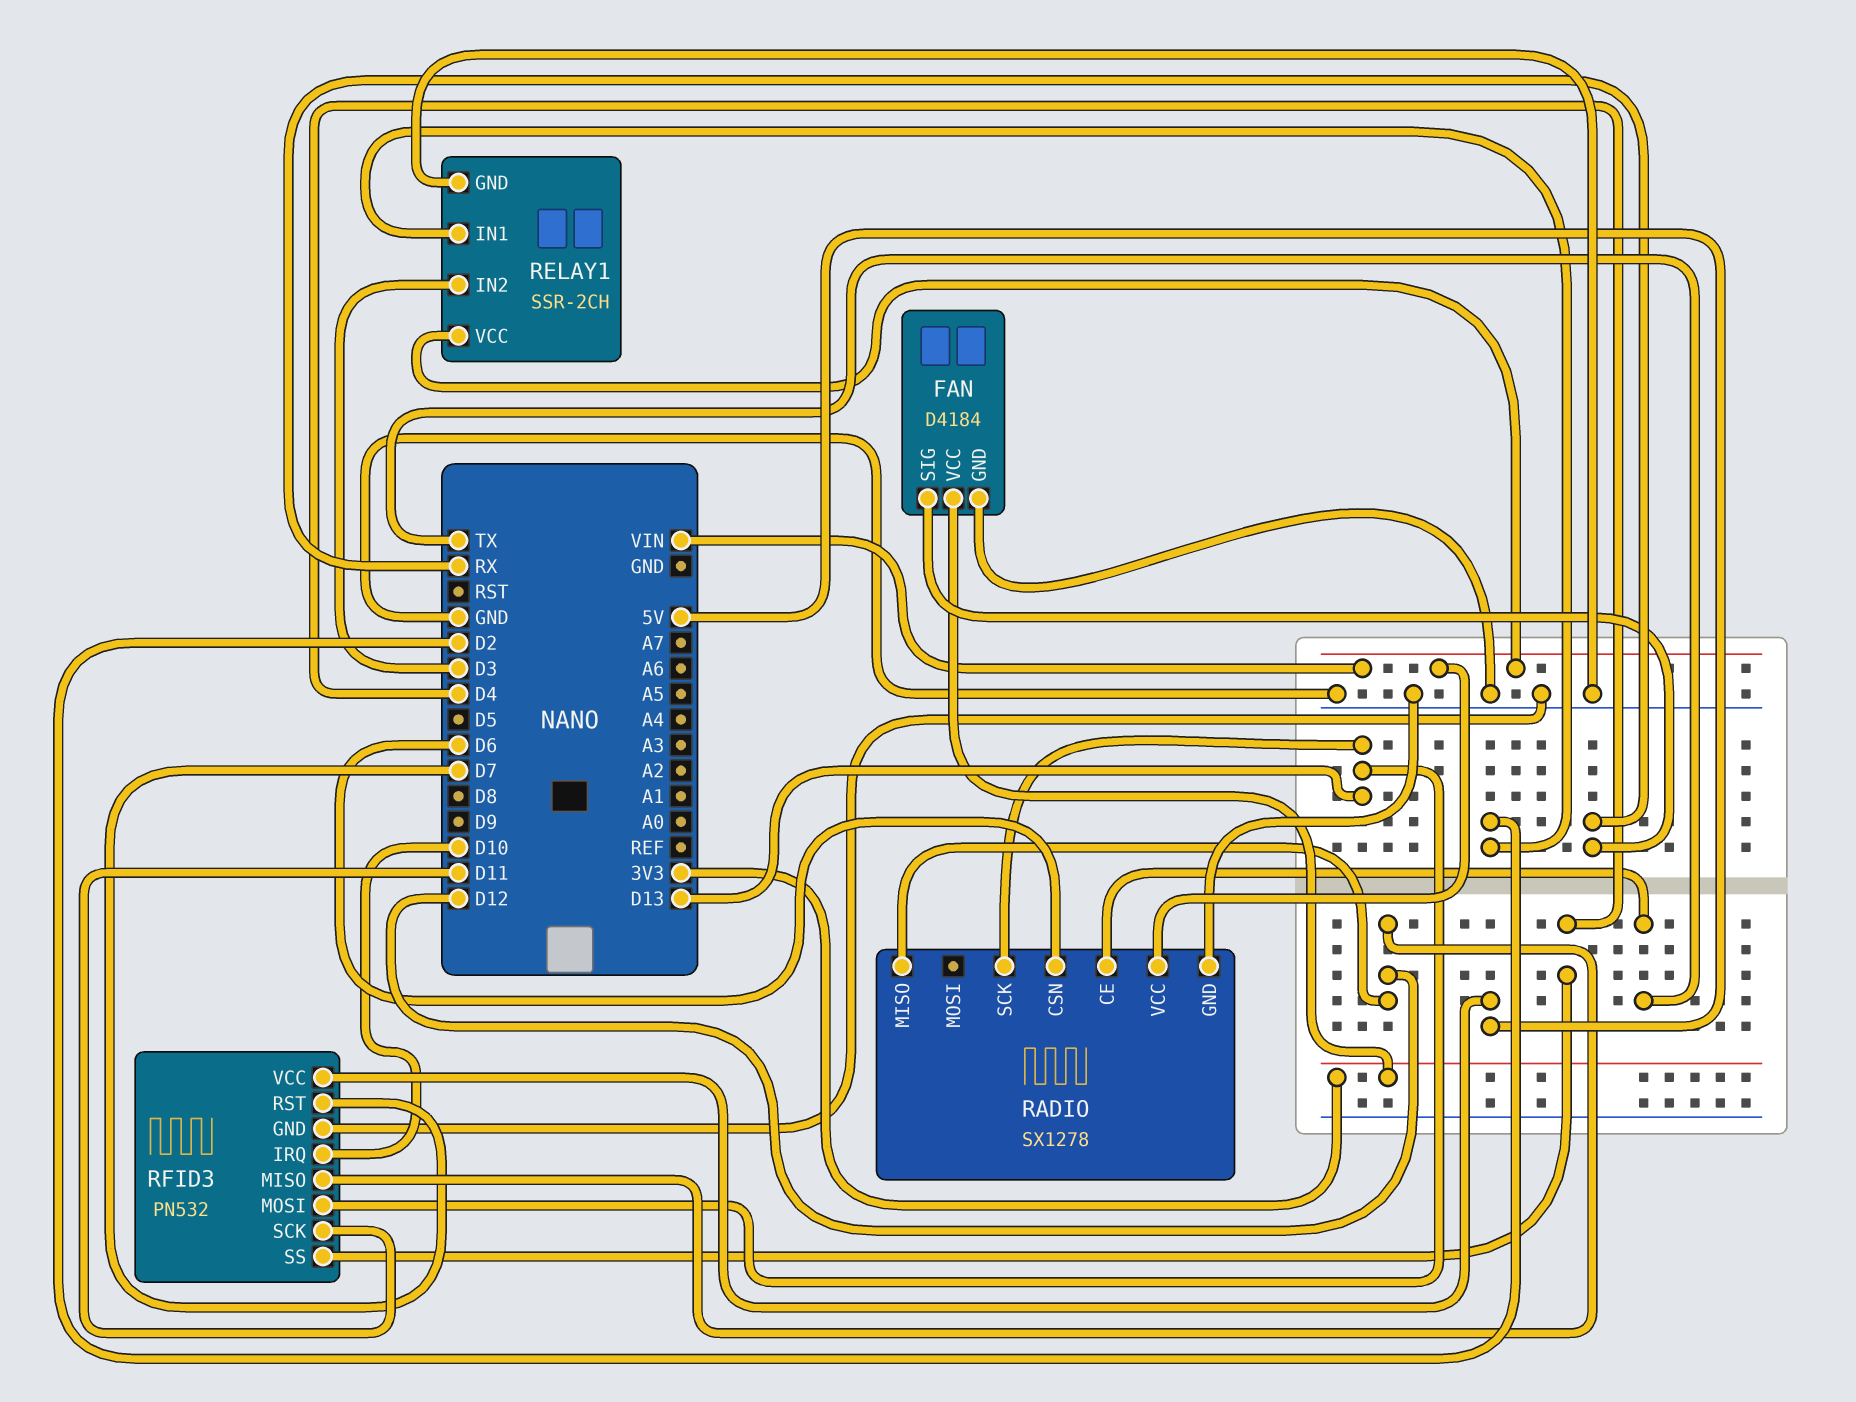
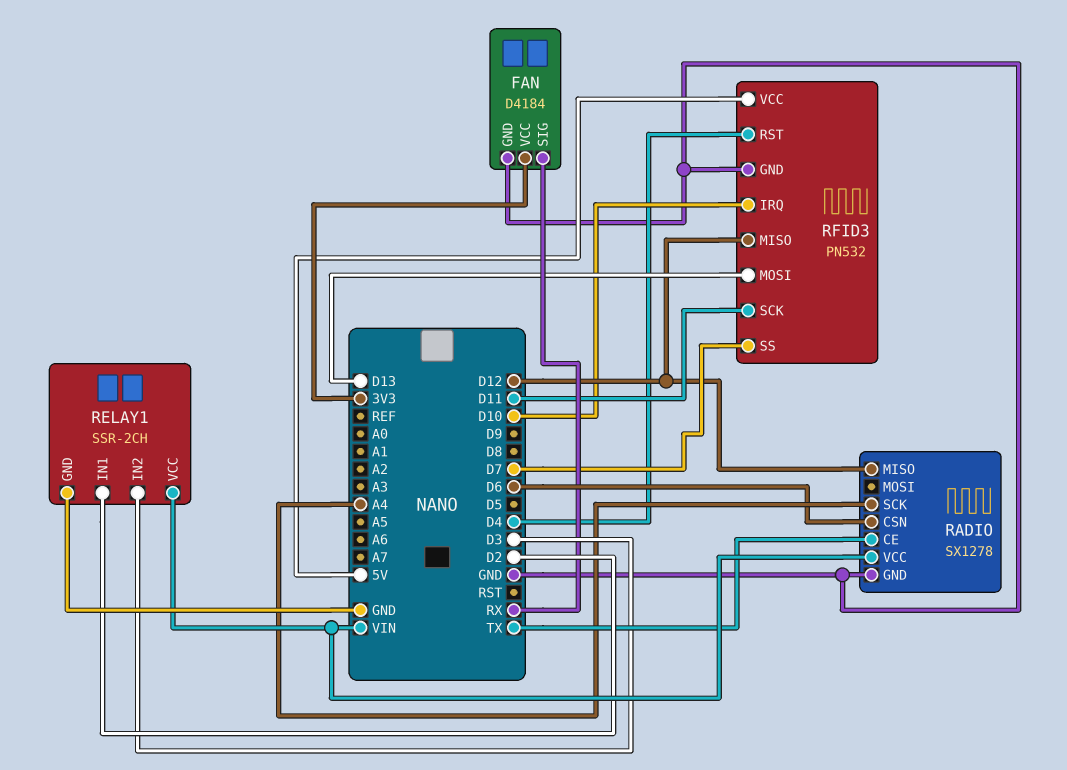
RADIO pin SCK: D13 -> A4
RFID3 pin RST: D7 -> D4
RFID3 pin SS: D4 -> D7

